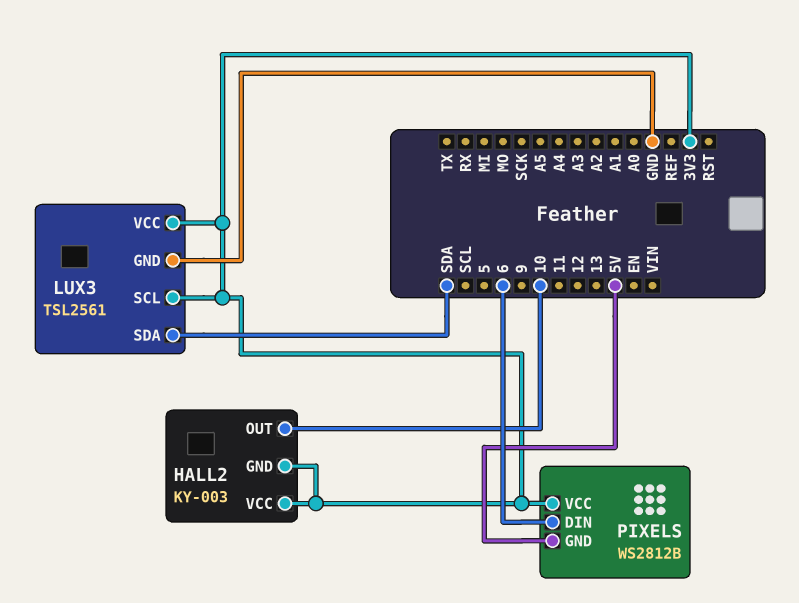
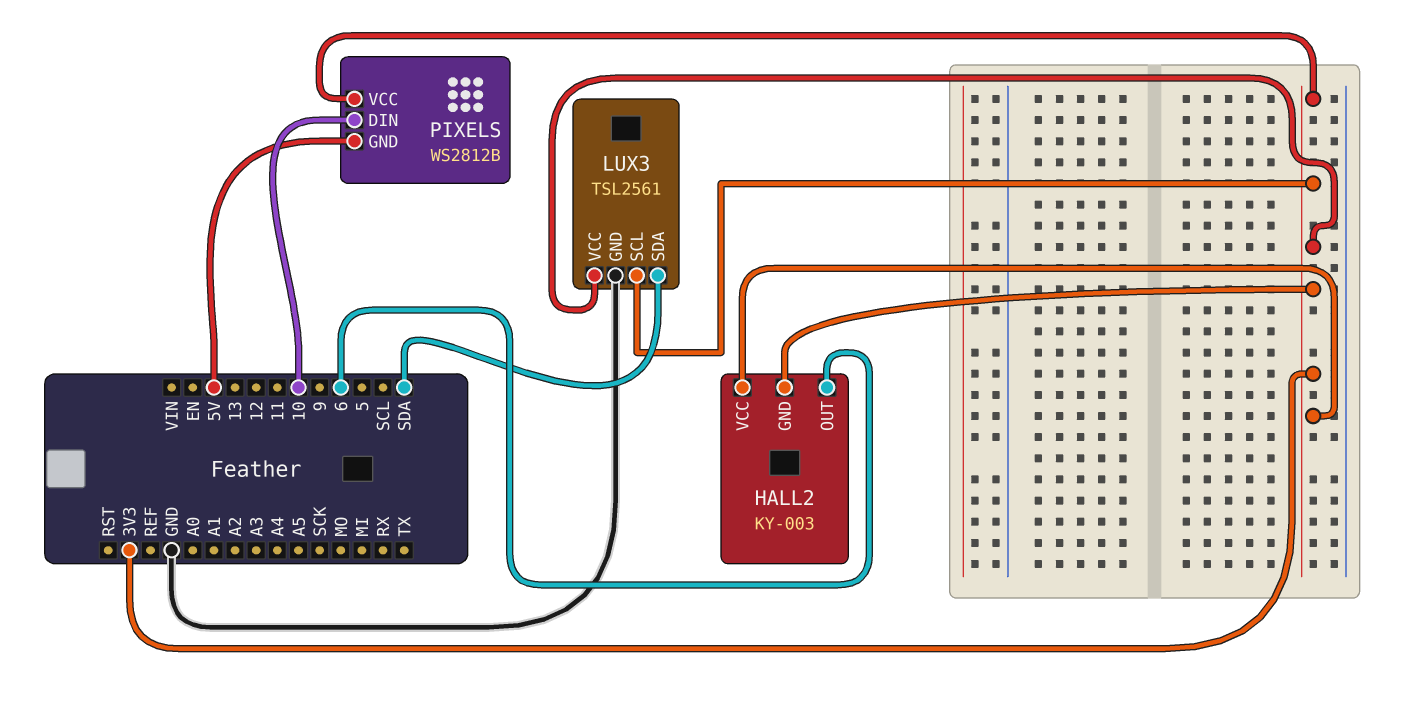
HALL2 pin OUT: 10 -> 6
PIXELS pin DIN: 6 -> 10

